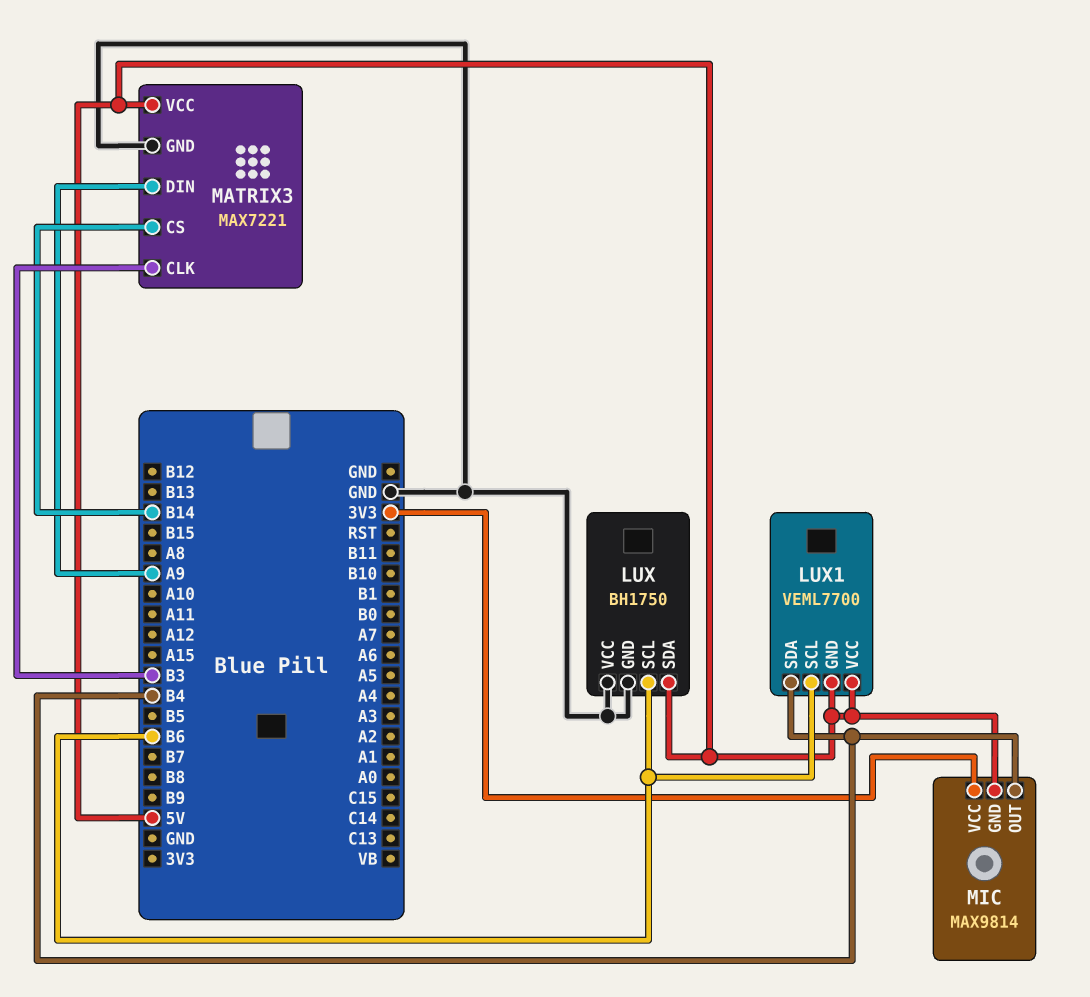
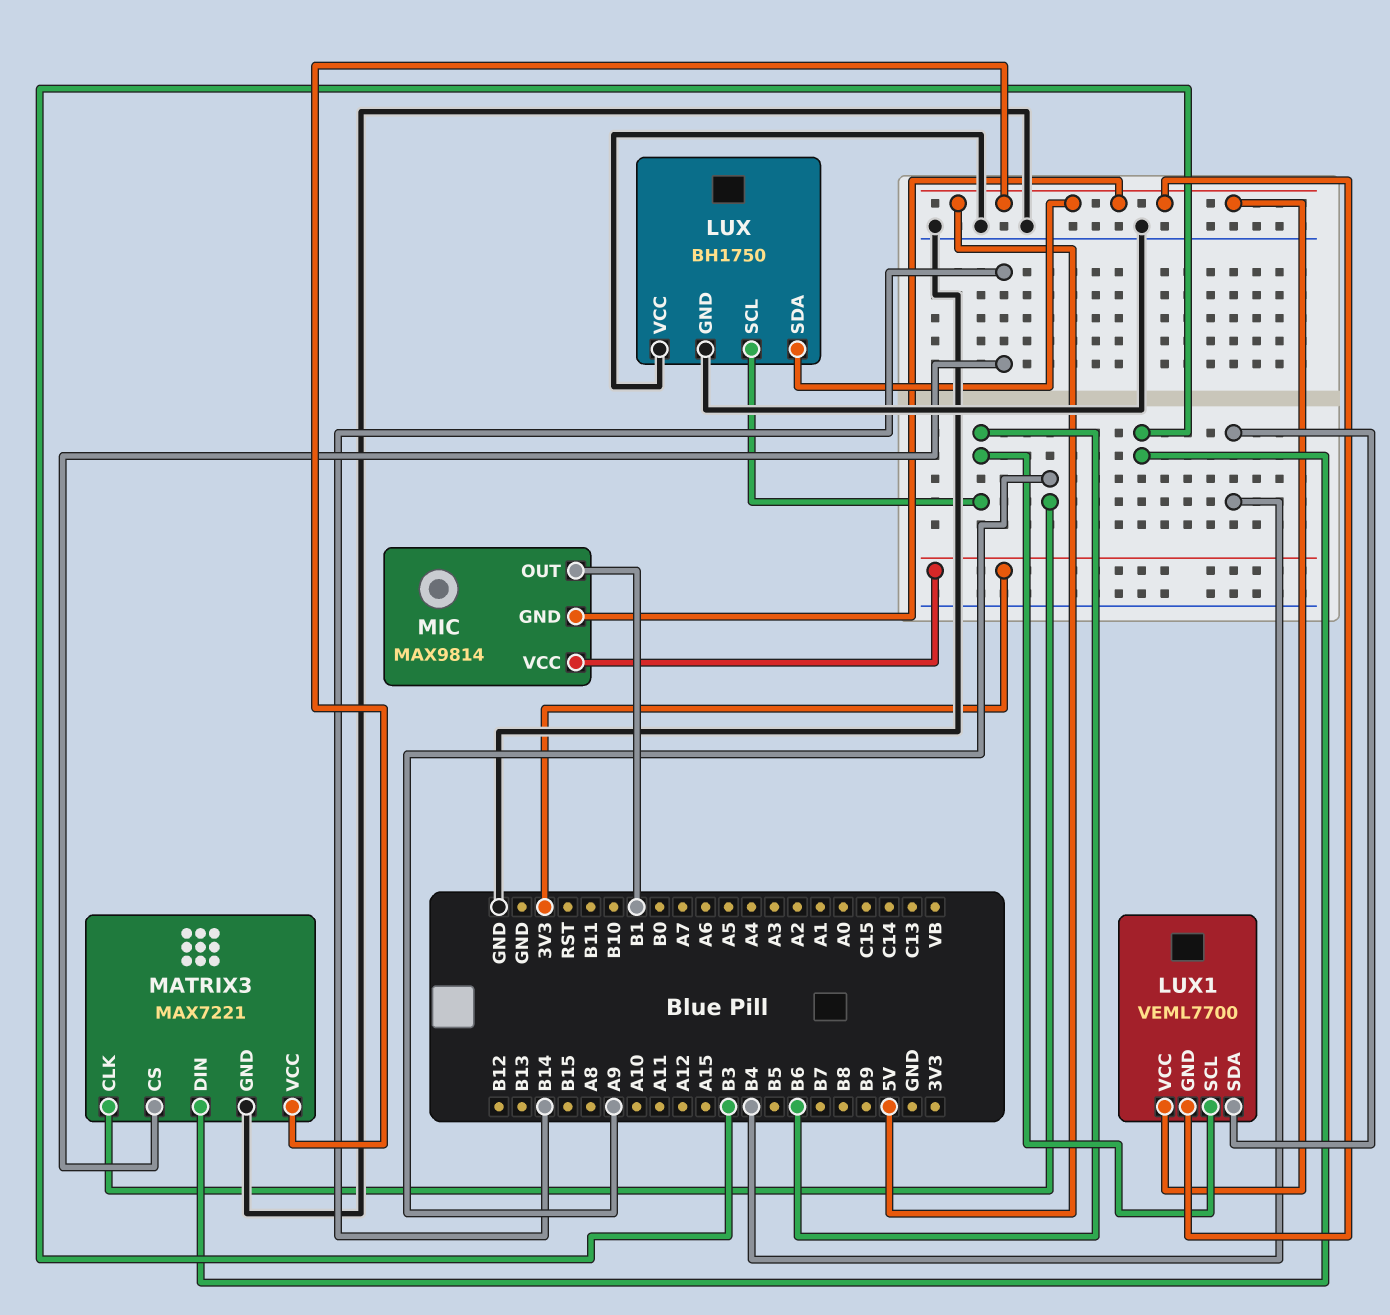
MATRIX3 pin CLK: B3 -> A9
MATRIX3 pin DIN: A9 -> B3
MIC pin OUT: B4 -> B1

